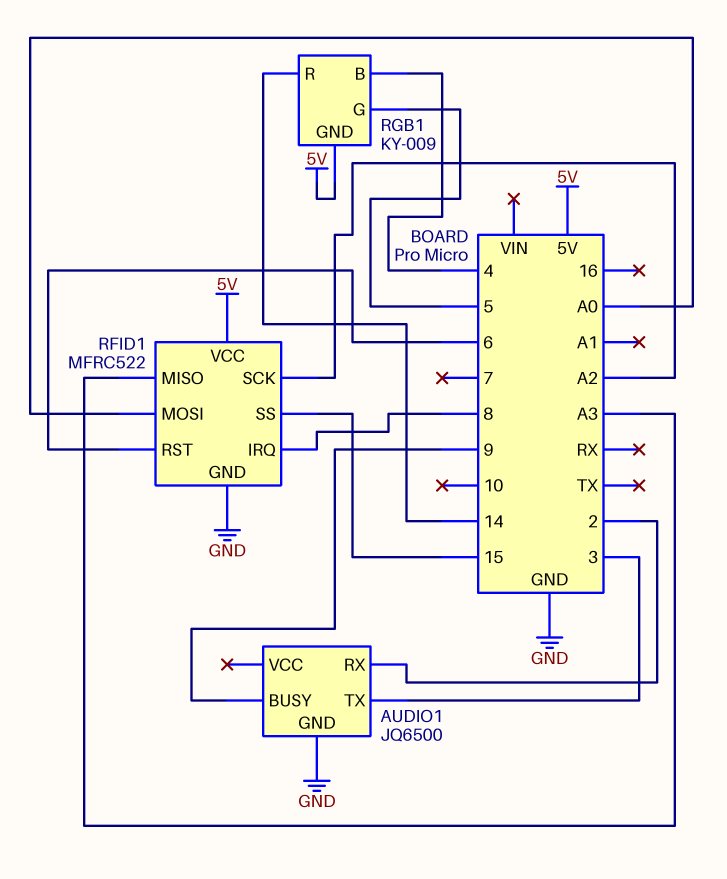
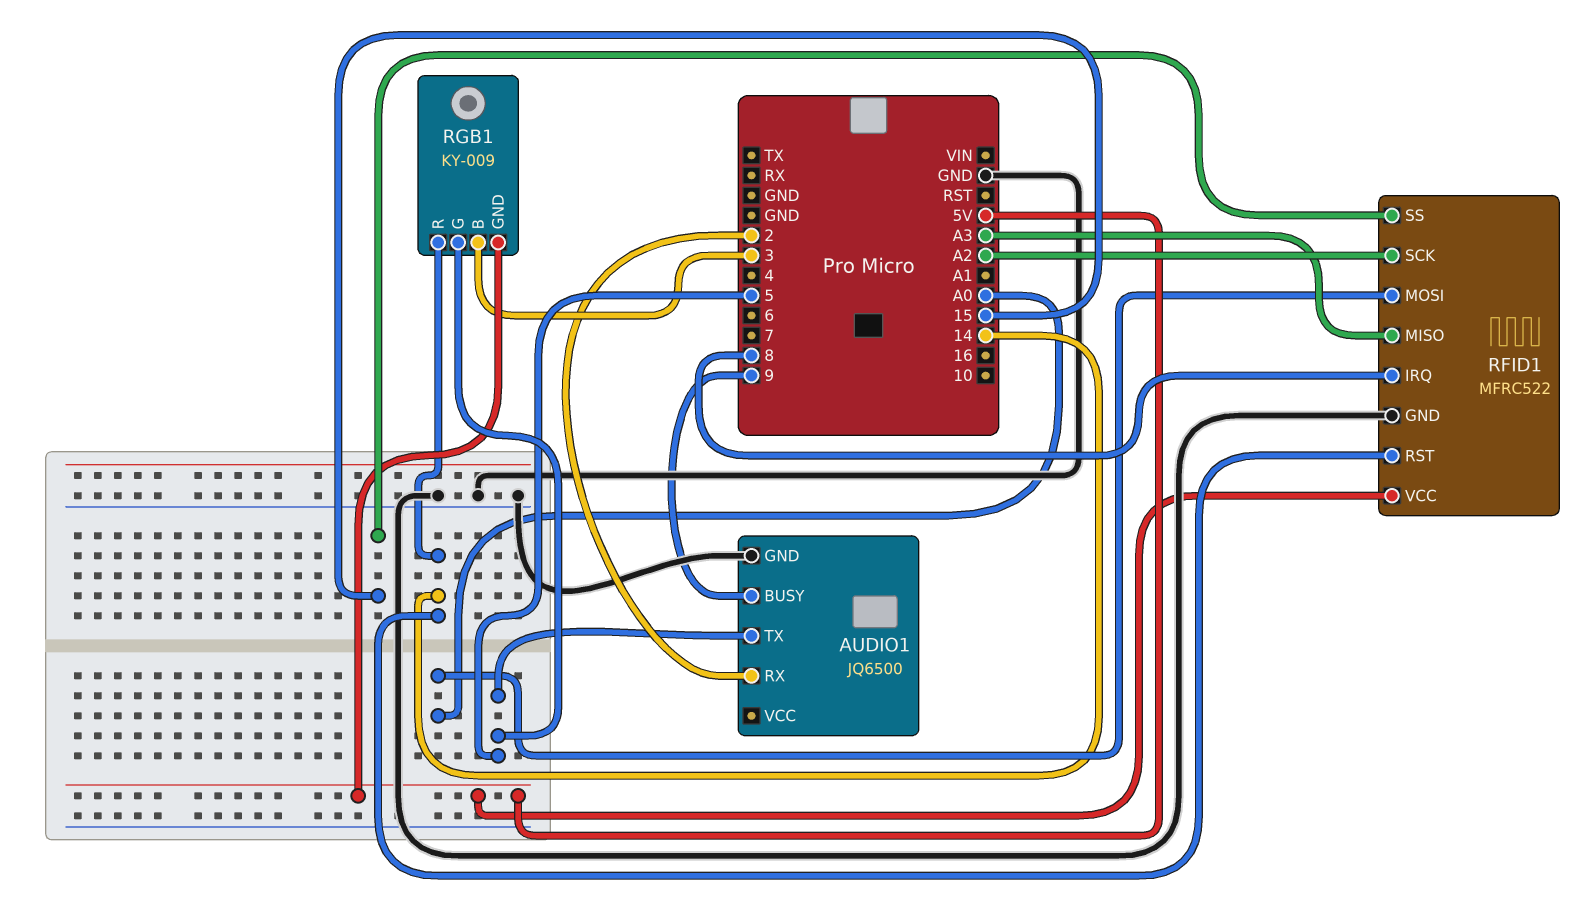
AUDIO1 pin TX: 3 -> 5
RFID1 pin RST: 6 -> 14
RGB1 pin B: 4 -> 3

